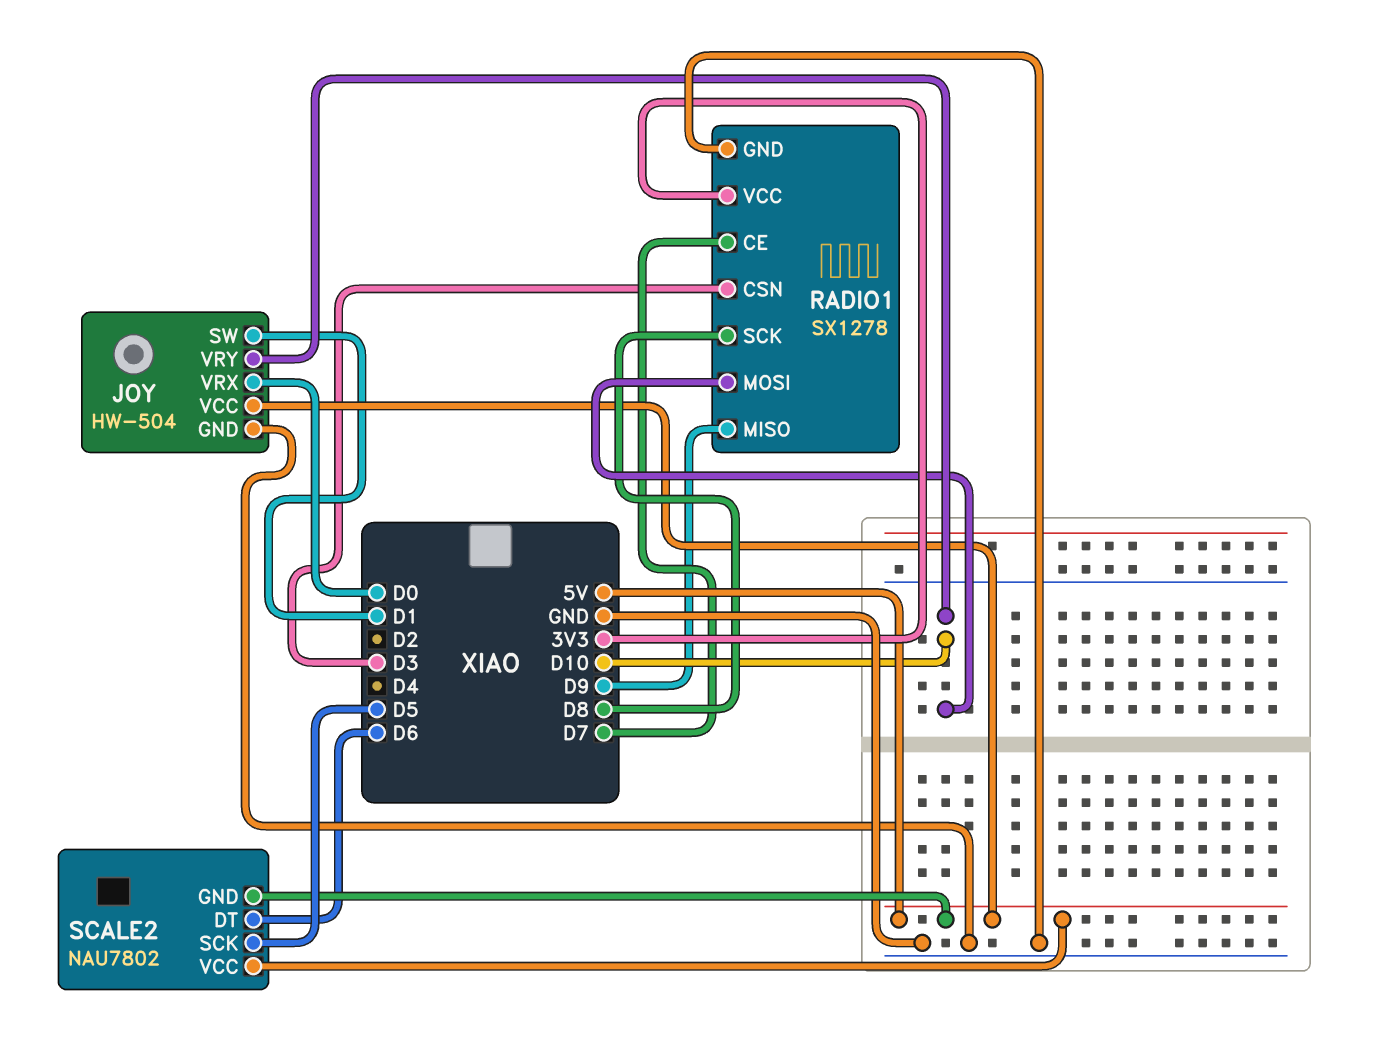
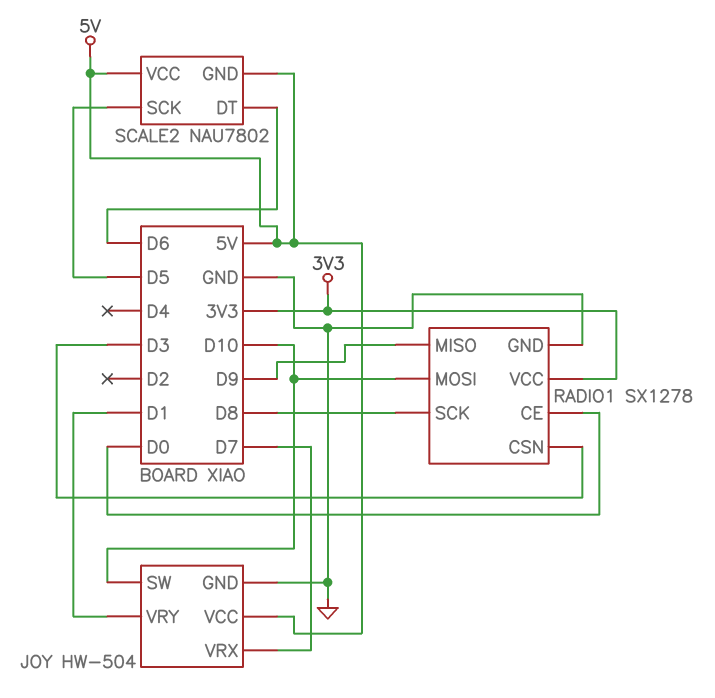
JOY pin SW: D1 -> D10
JOY pin VRX: D0 -> D7
JOY pin VRY: D10 -> D1
RADIO1 pin CE: D7 -> D0

